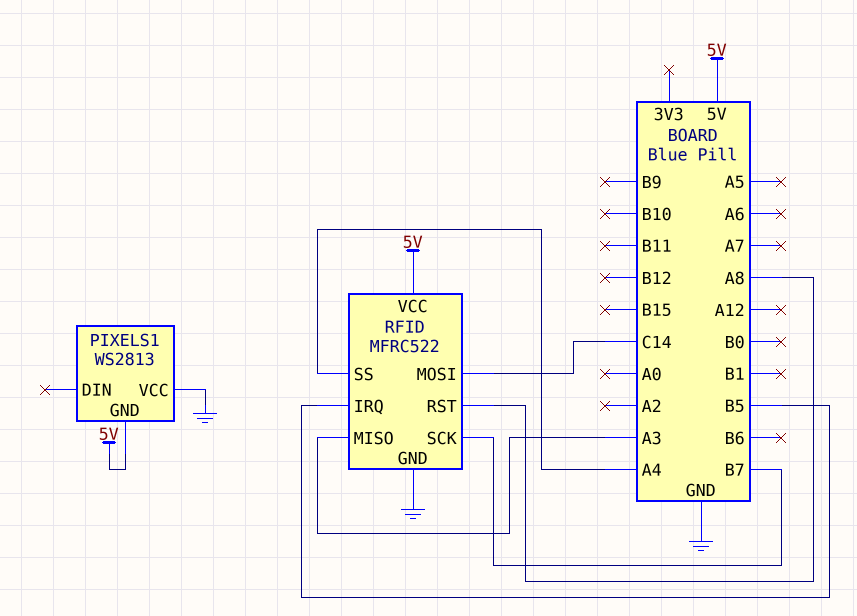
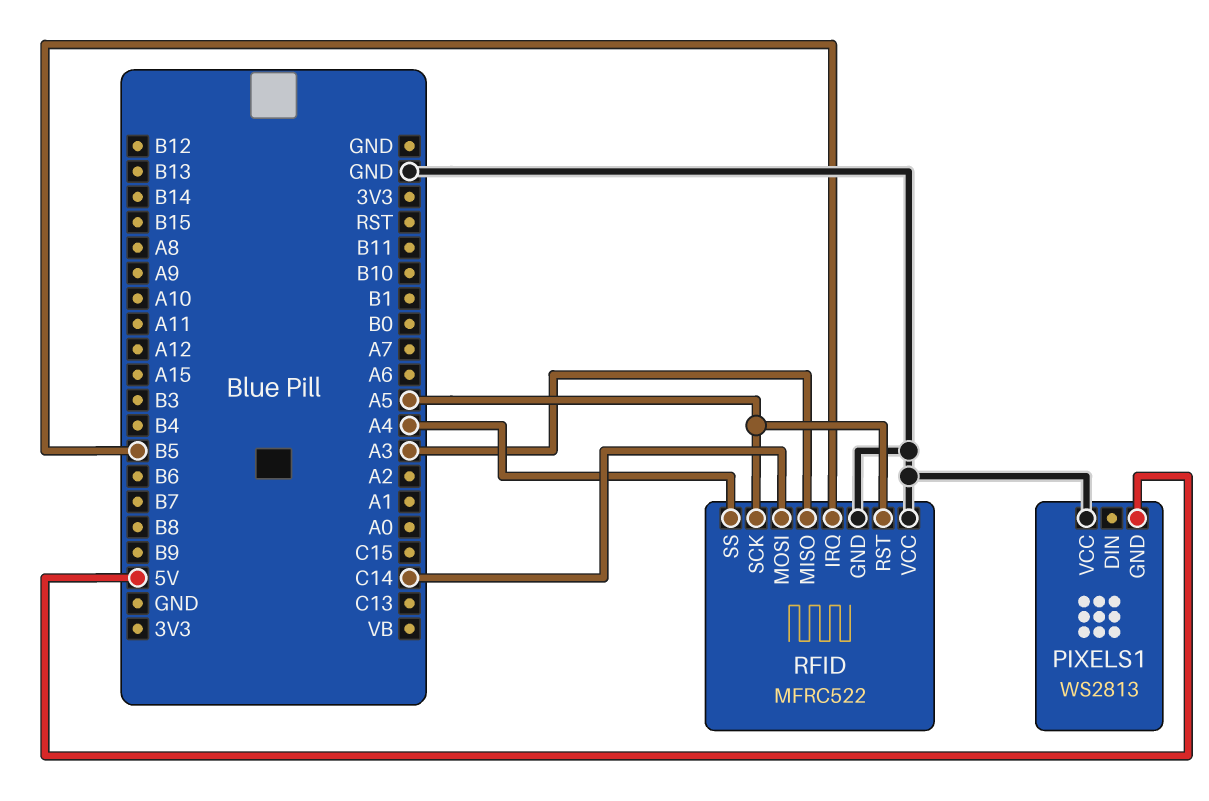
RFID pin RST: A8 -> A5
RFID pin SCK: B7 -> A5
RFID pin VCC: 5V -> GND

